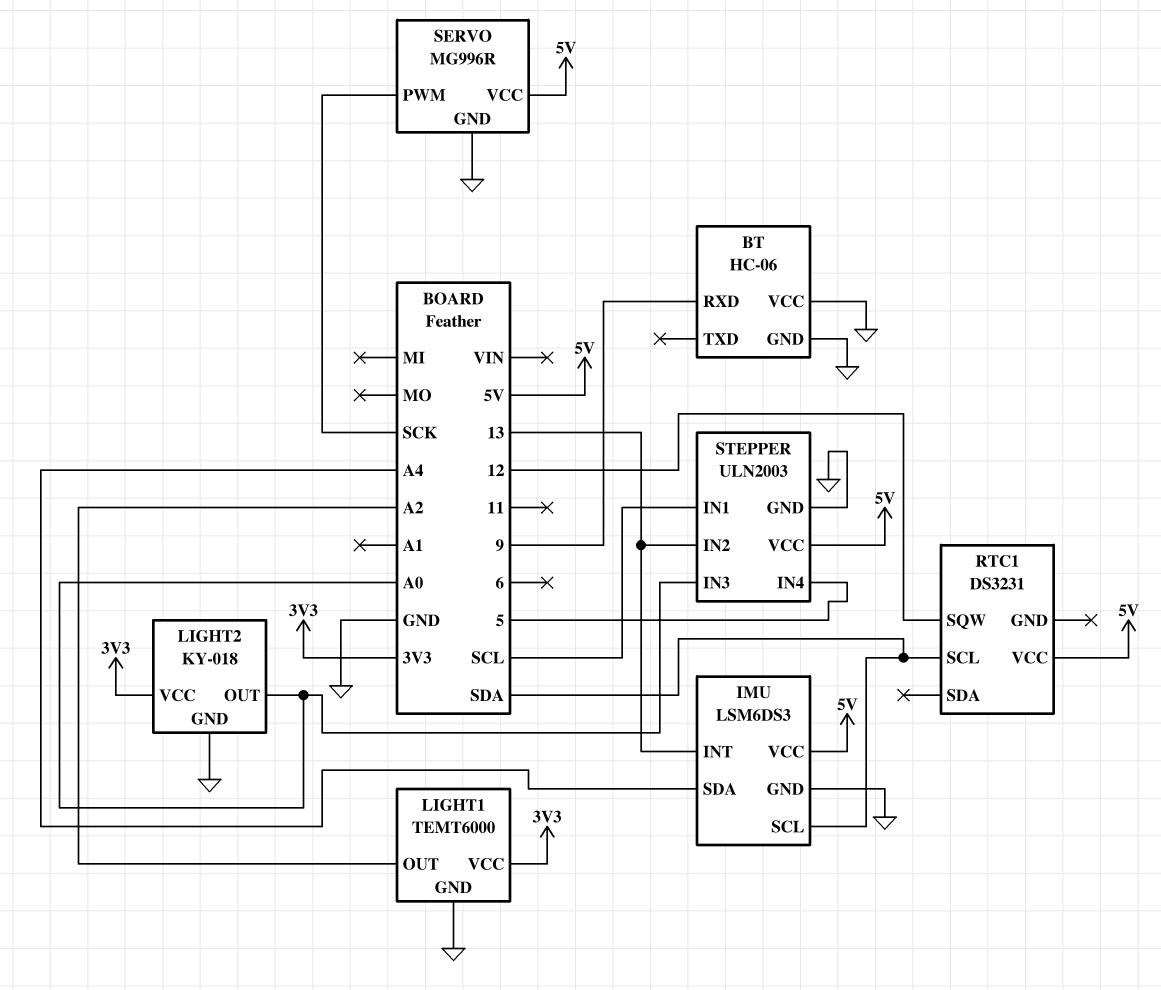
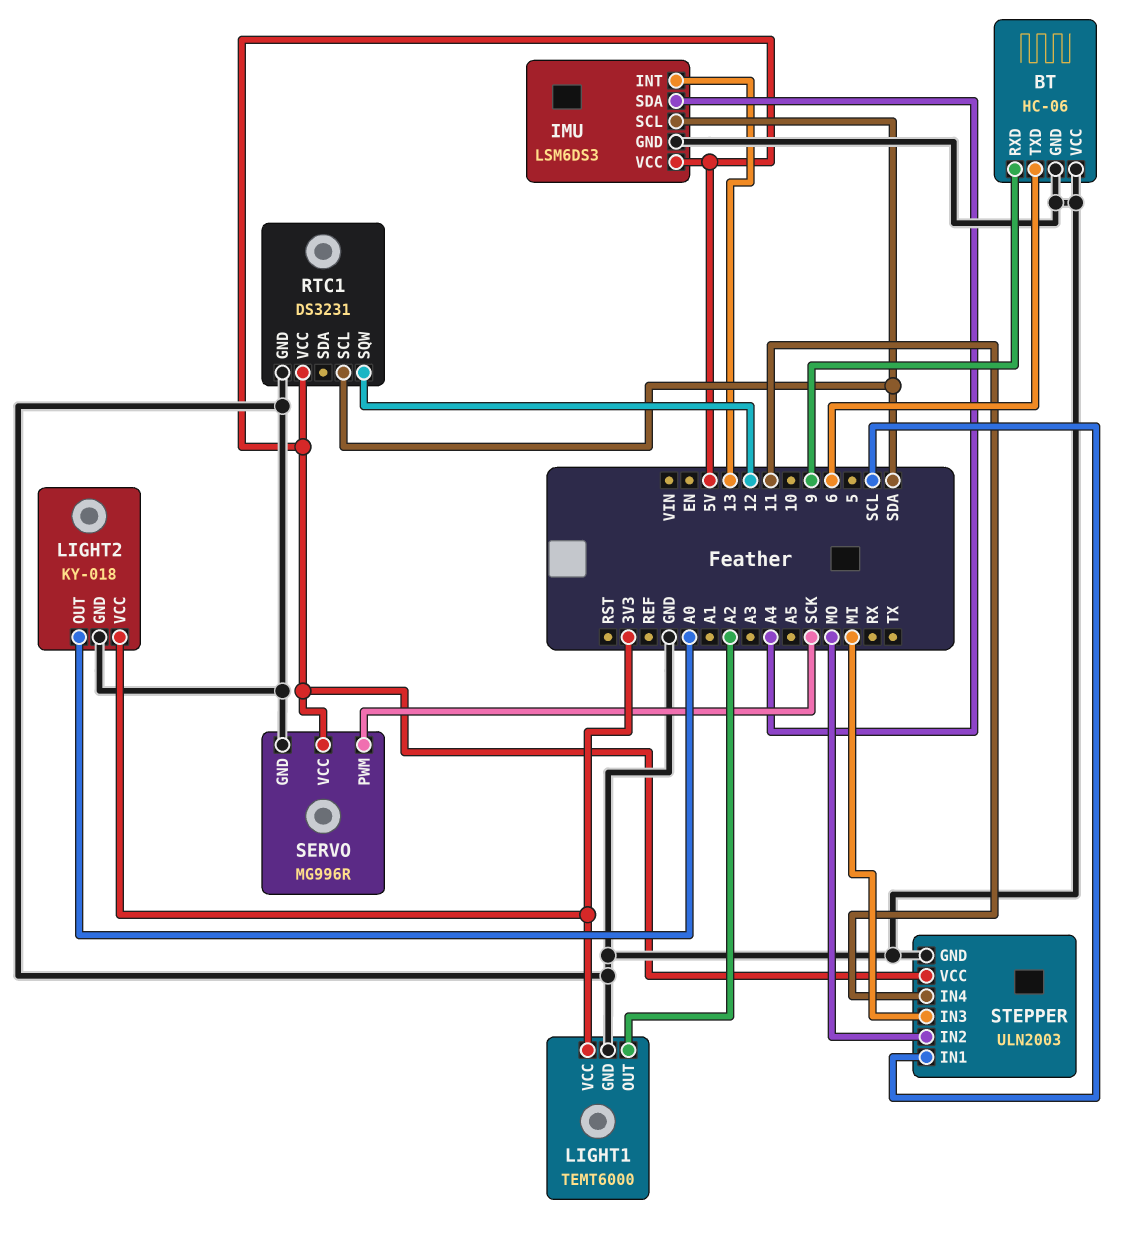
BT pin TXD: none -> 6
RTC1 pin GND: none -> GND
STEPPER pin IN2: 13 -> MO
STEPPER pin IN3: A0 -> MI
STEPPER pin IN4: 5 -> 11

